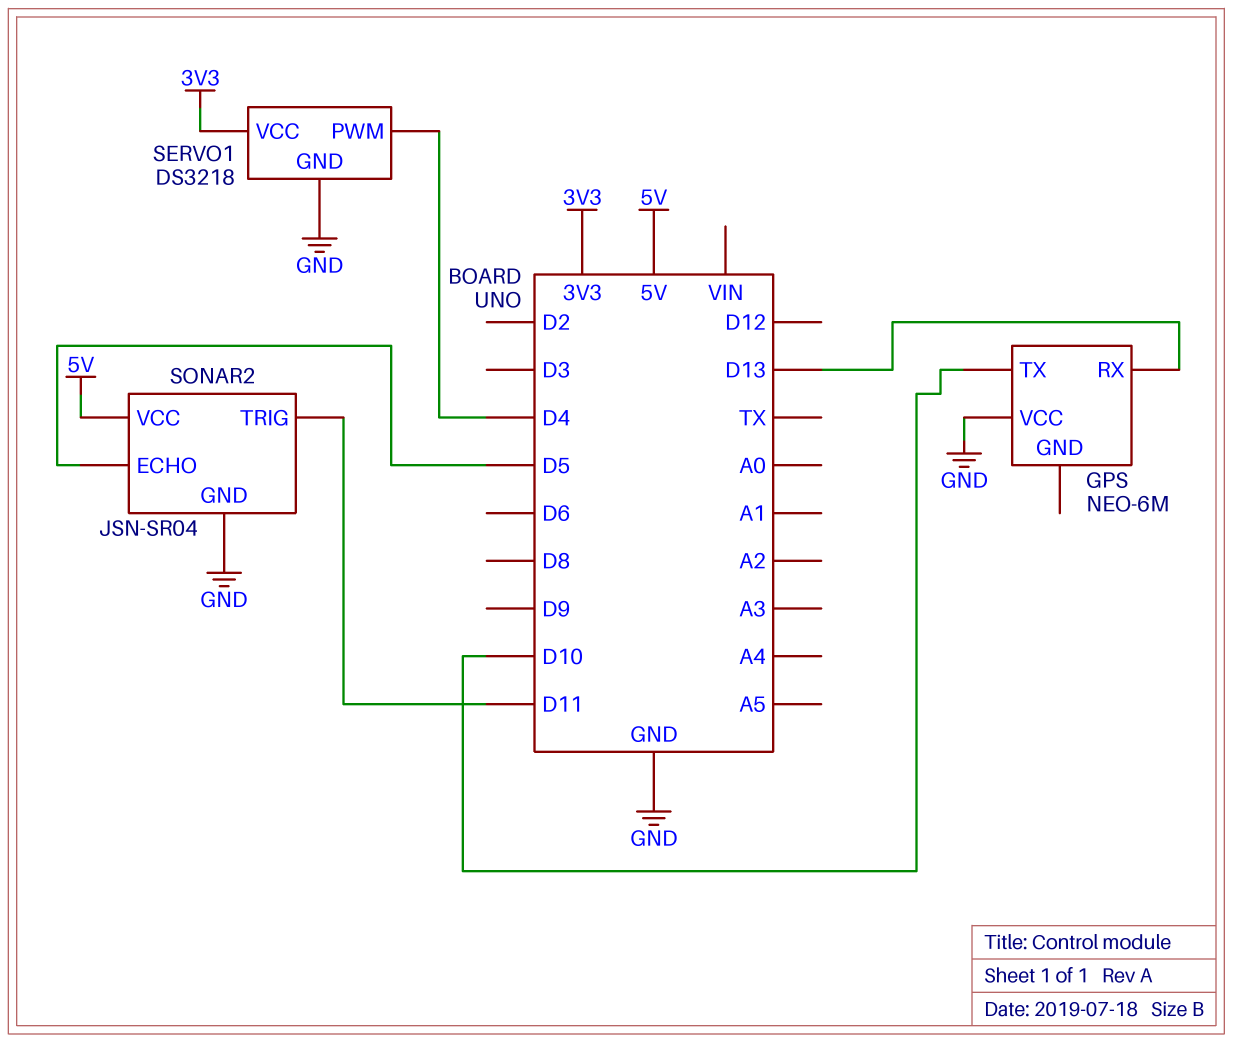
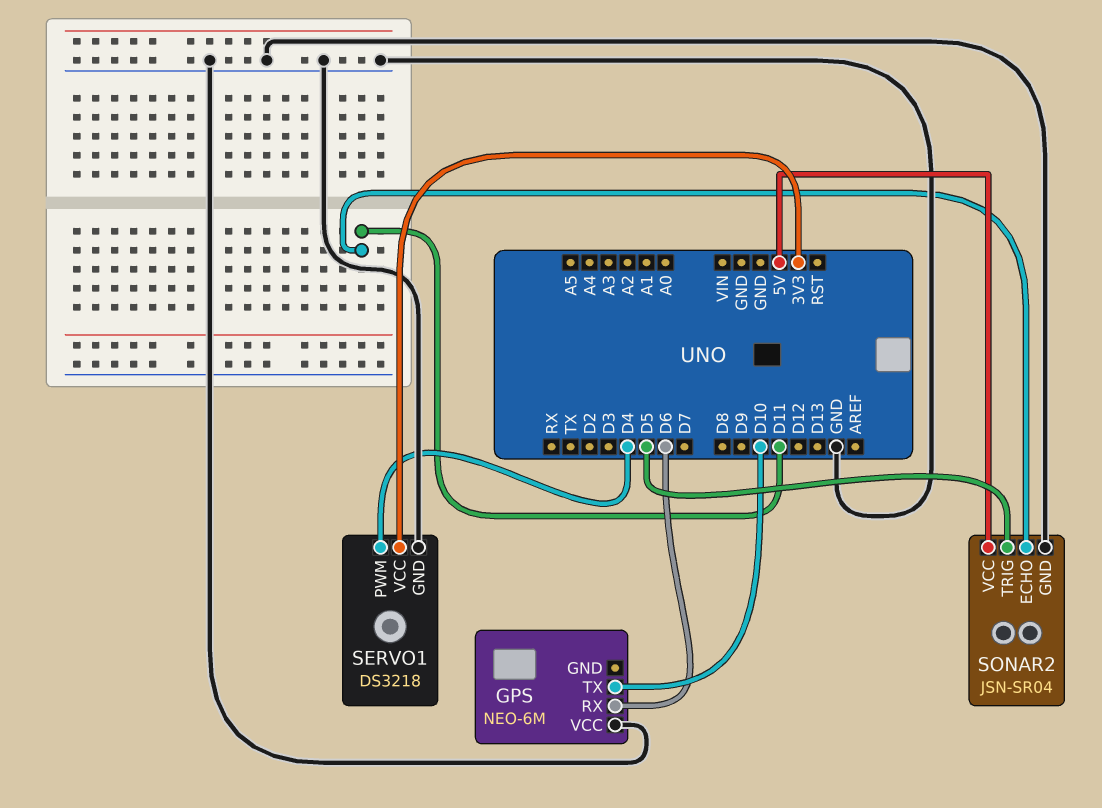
GPS pin RX: D13 -> D6
SONAR2 pin ECHO: D5 -> D11
SONAR2 pin TRIG: D11 -> D5

